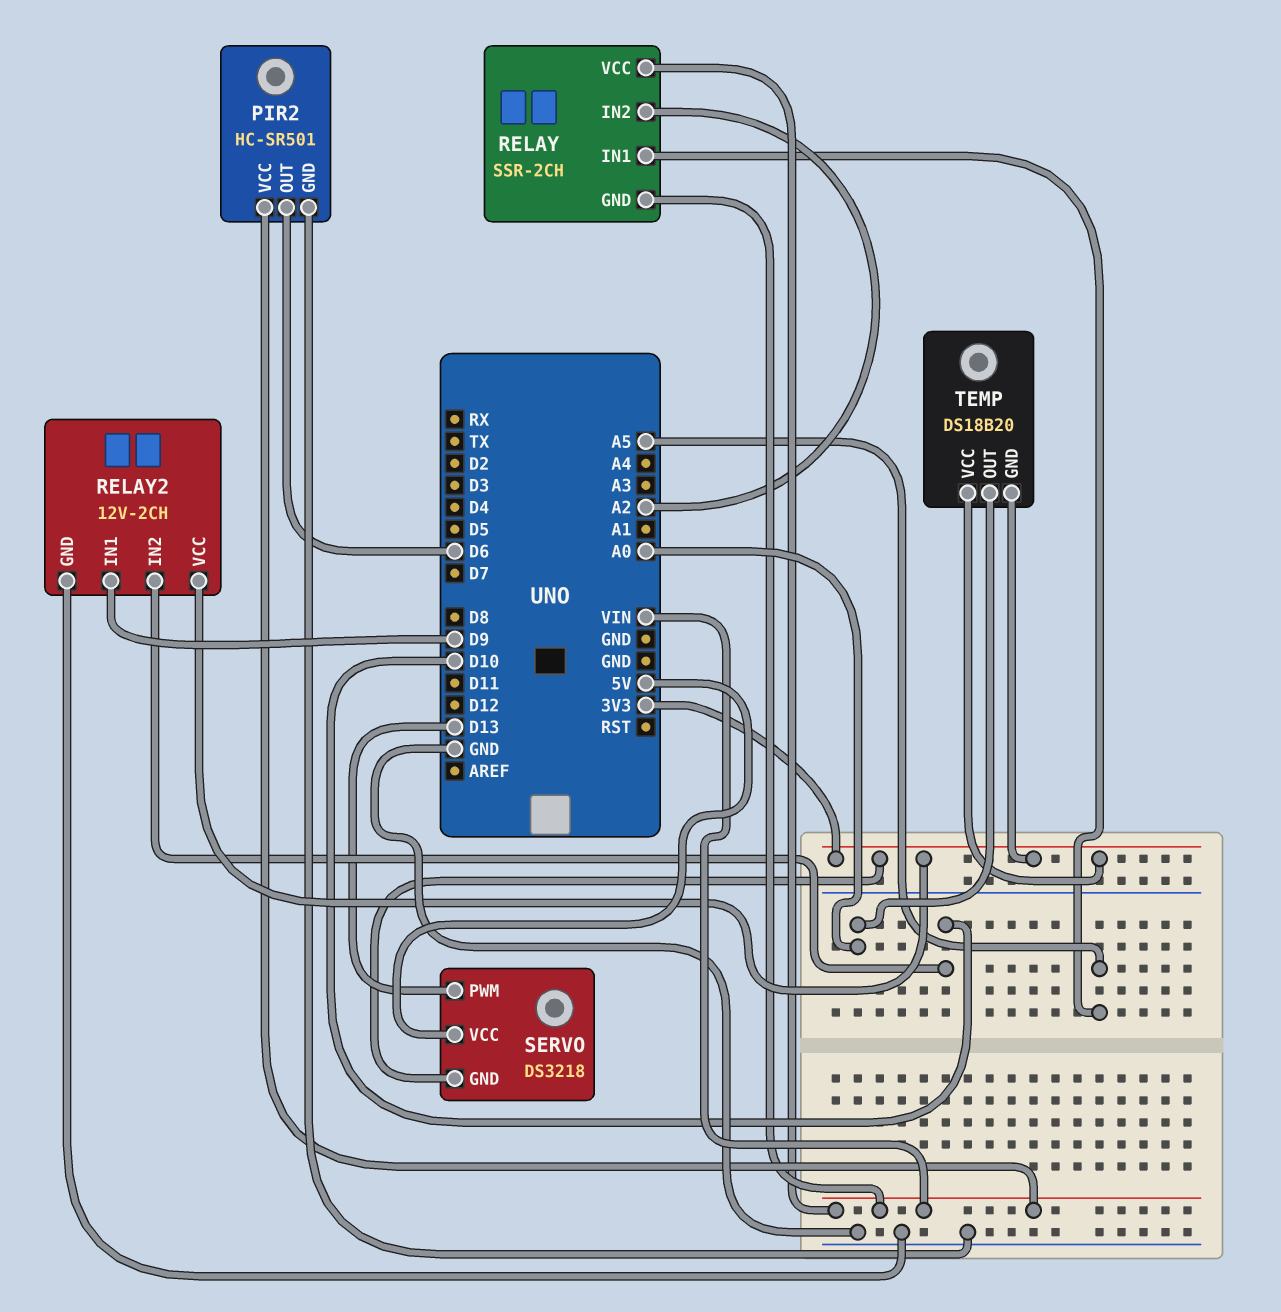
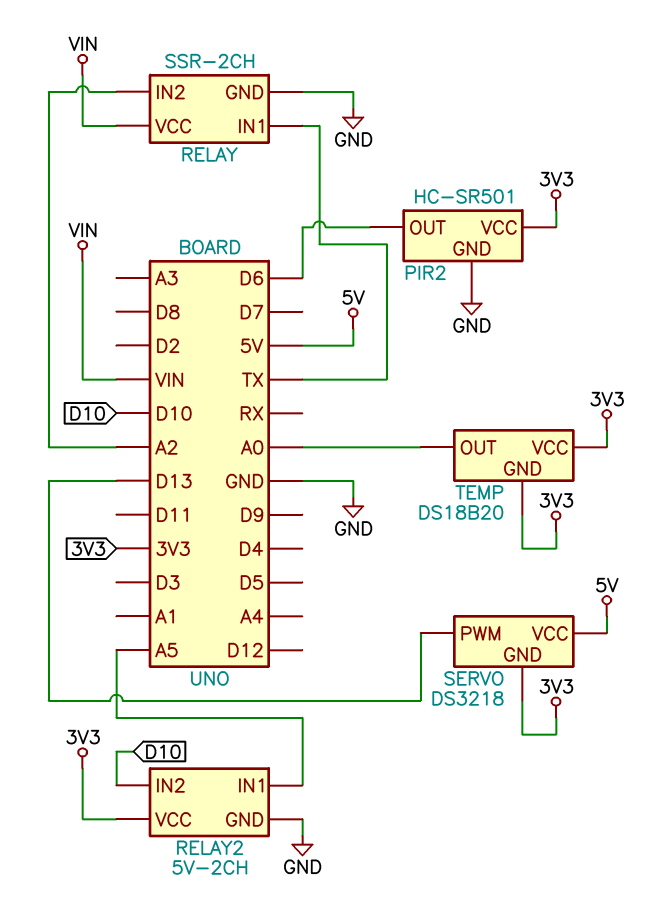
PIR2 pin VCC: VIN -> 3V3
RELAY pin GND: VIN -> GND
RELAY pin IN1: A5 -> TX
RELAY2: 12V-2CH -> 5V-2CH
RELAY2 pin IN1: D9 -> A5

